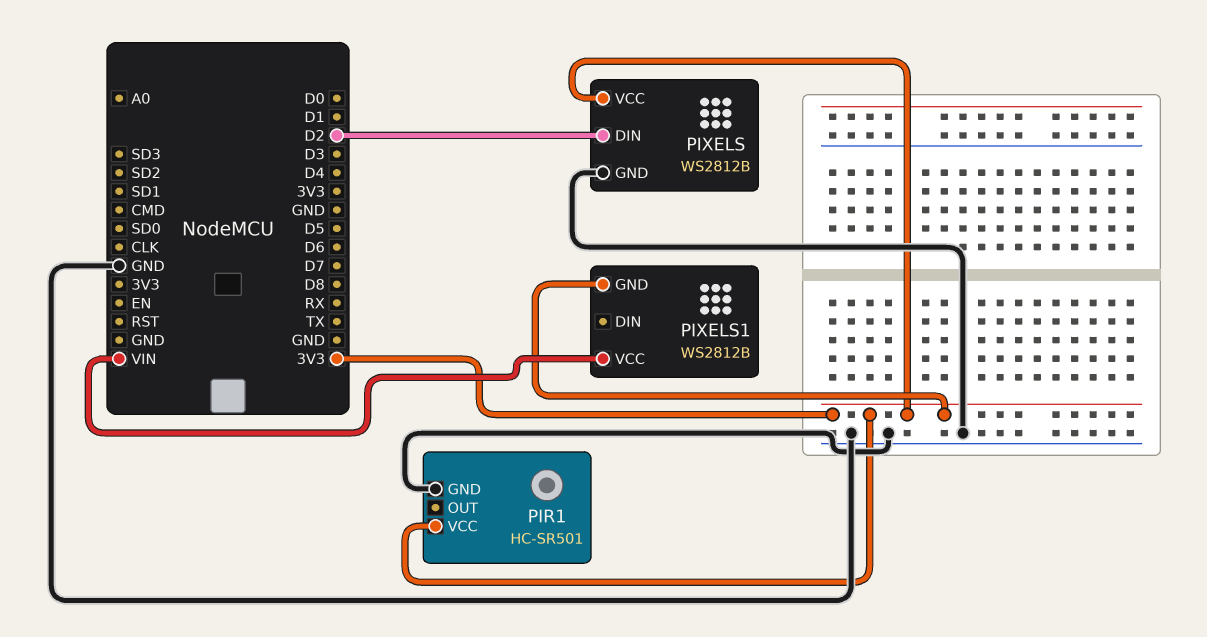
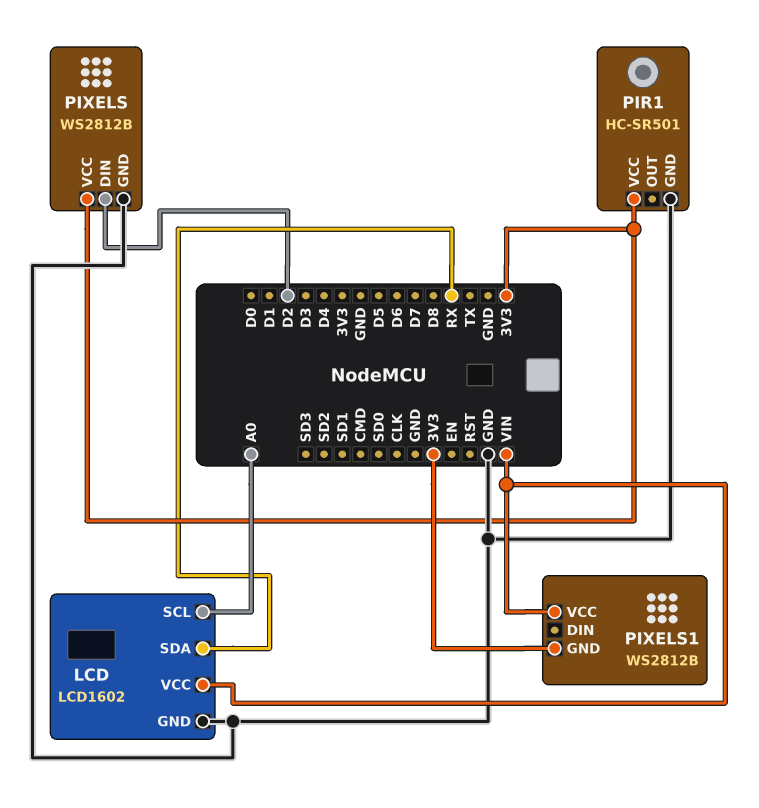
LCD: none -> LCD1602
LCD pin GND: none -> GND
LCD pin SCL: none -> A0
LCD pin SDA: none -> RX
LCD pin VCC: none -> VIN

